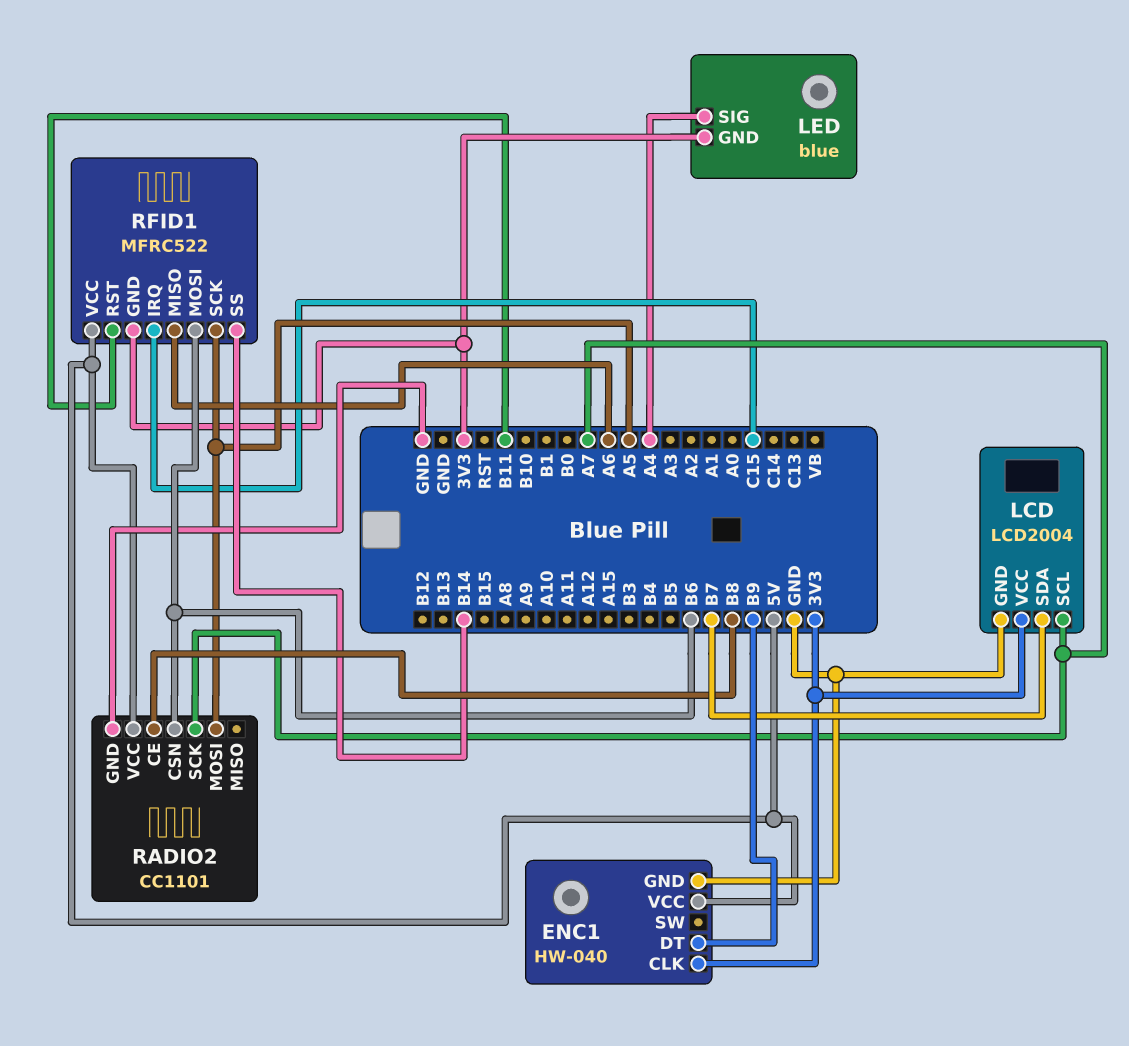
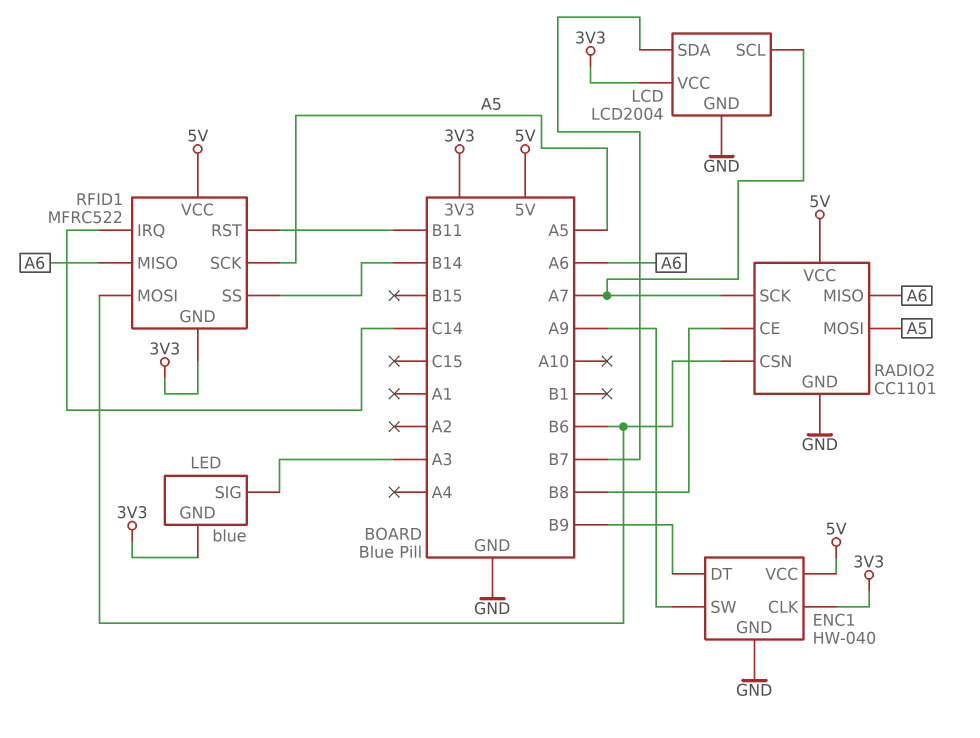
ENC1 pin SW: none -> A9
LED pin SIG: A4 -> A3
RADIO2 pin MISO: none -> A6
RFID1 pin IRQ: C15 -> C14

